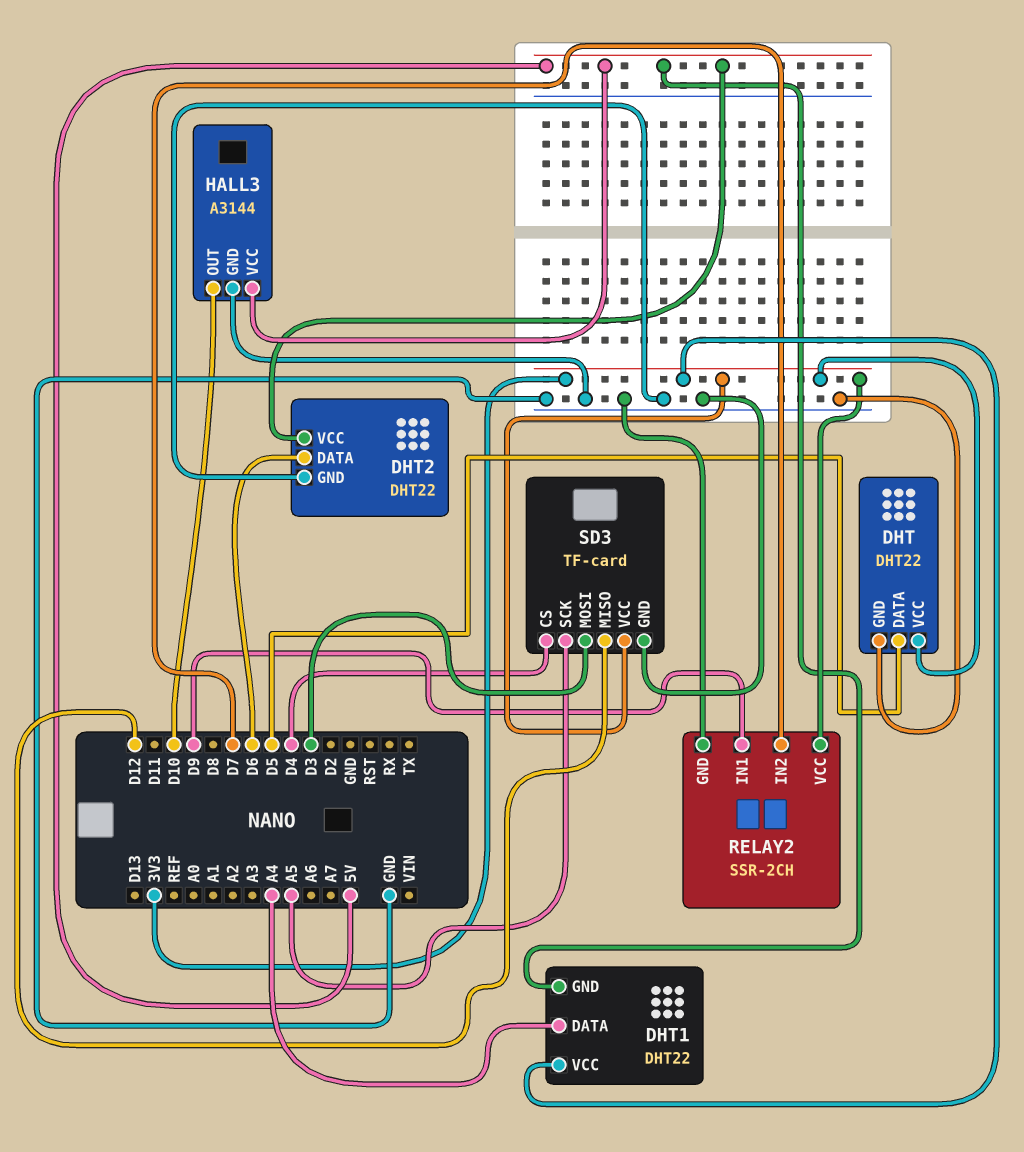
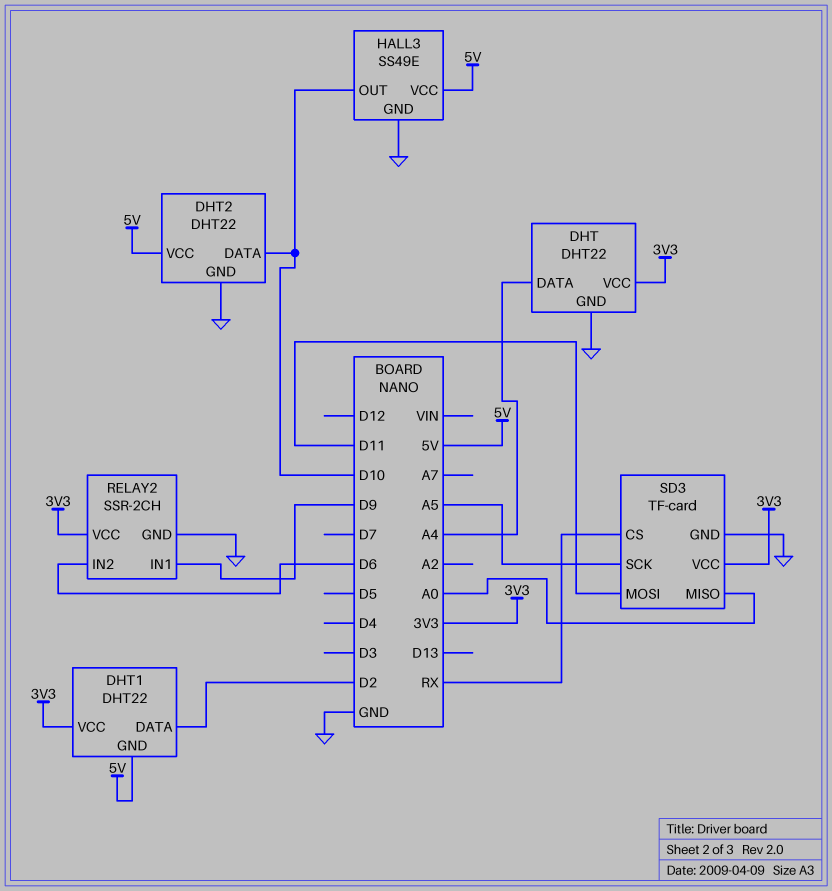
DHT pin DATA: D5 -> A4
DHT1 pin DATA: A4 -> D2
DHT2 pin DATA: D6 -> D10
HALL3: A3144 -> SS49E
RELAY2 pin IN2: D7 -> D6
SD3 pin CS: D4 -> RX
SD3 pin MISO: D12 -> A0
SD3 pin MOSI: D3 -> D11

